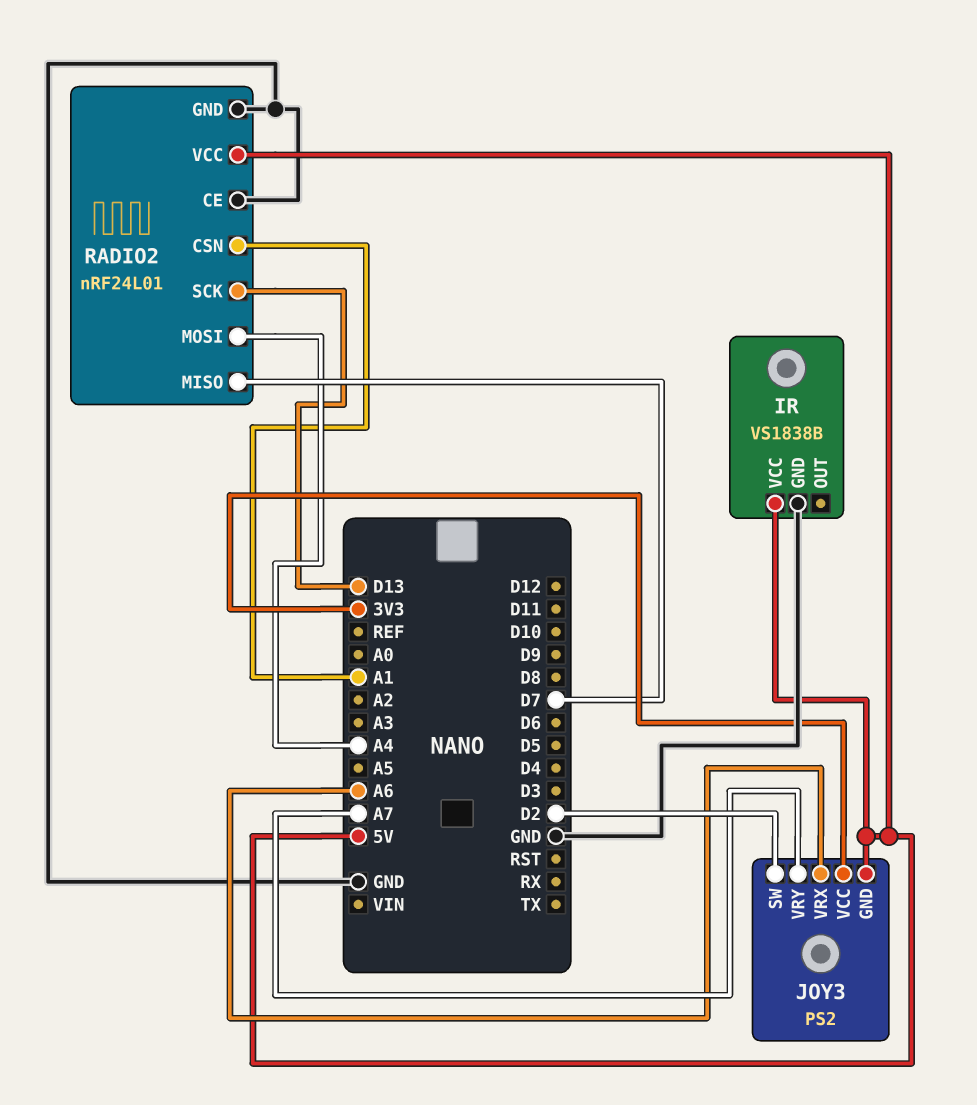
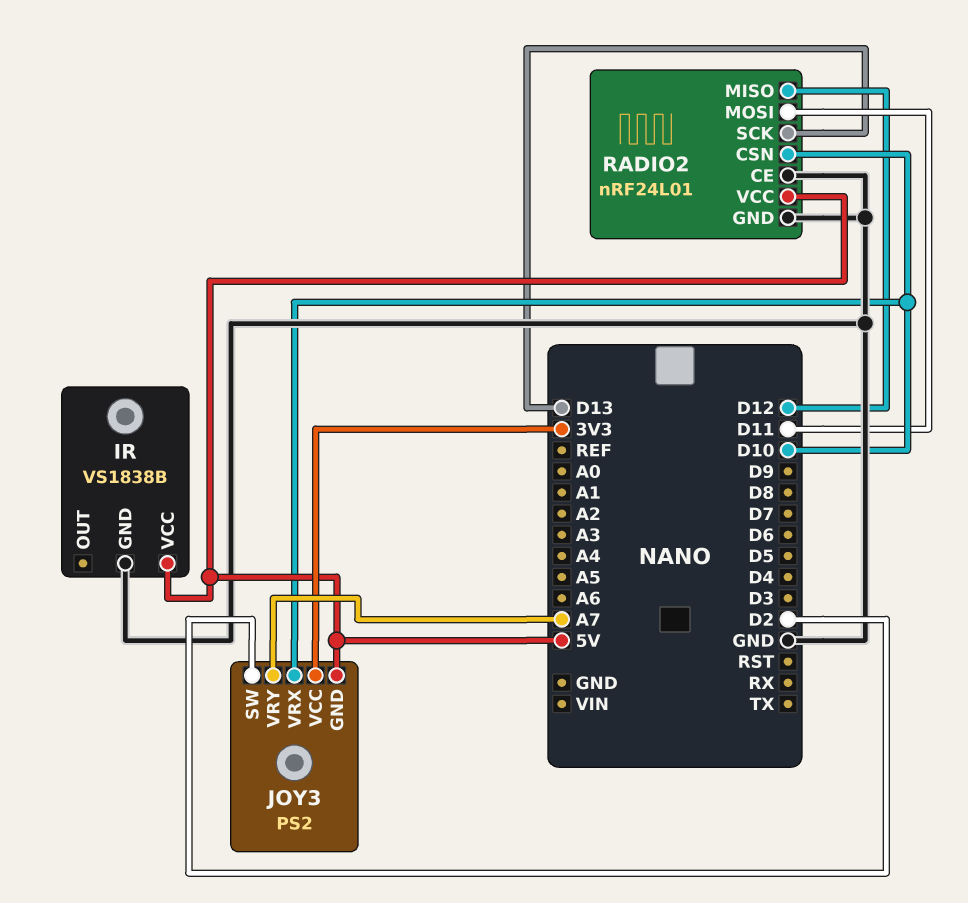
JOY3 pin VRX: A6 -> D10
RADIO2 pin CSN: A1 -> D10
RADIO2 pin MISO: D7 -> D12
RADIO2 pin MOSI: A4 -> D11

